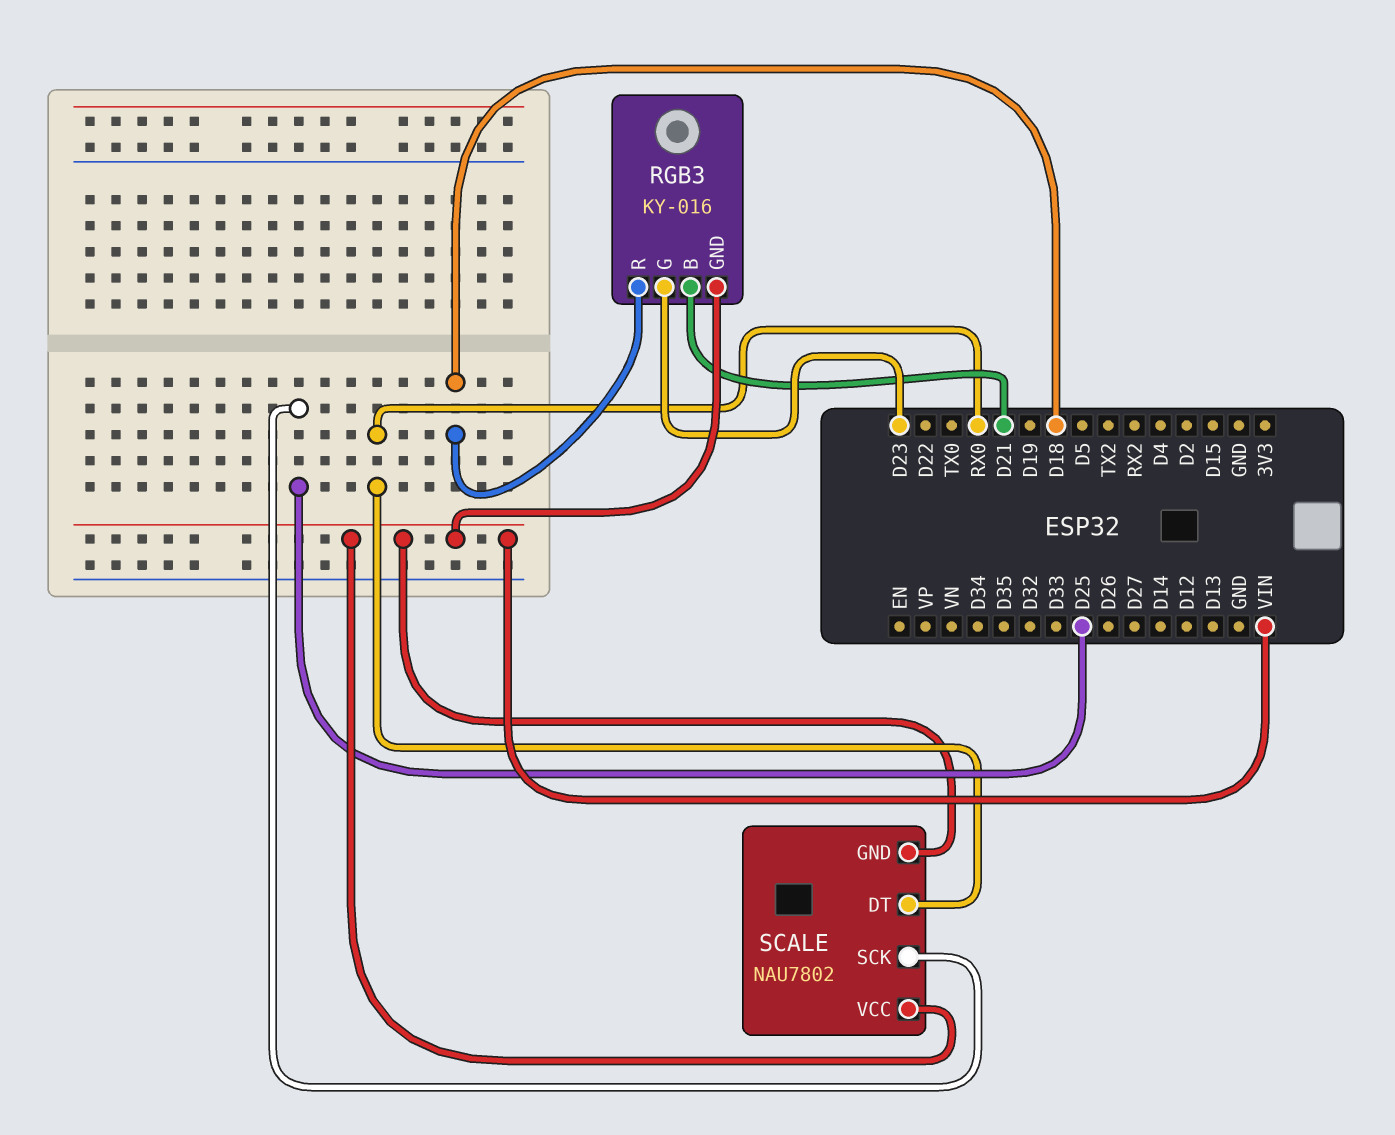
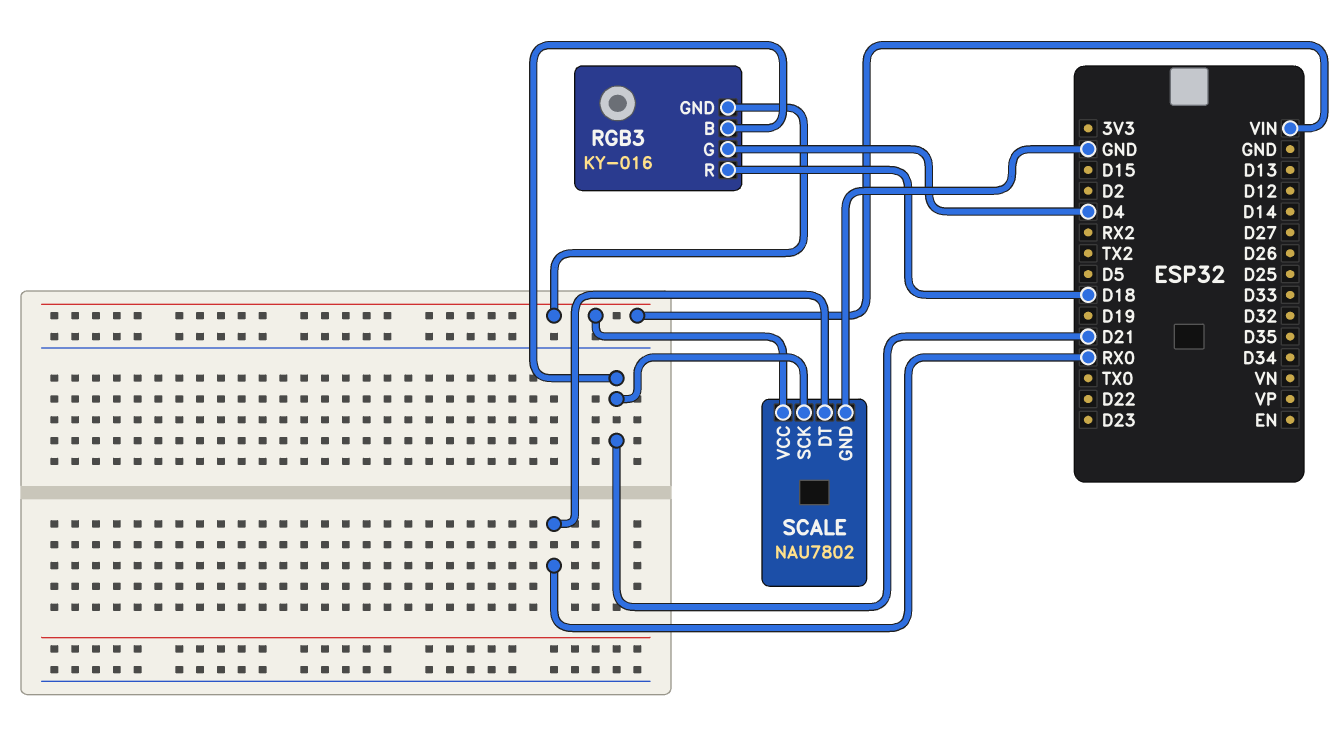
RGB3 pin G: D23 -> D4
SCALE pin GND: VIN -> GND
SCALE pin SCK: D25 -> D21

